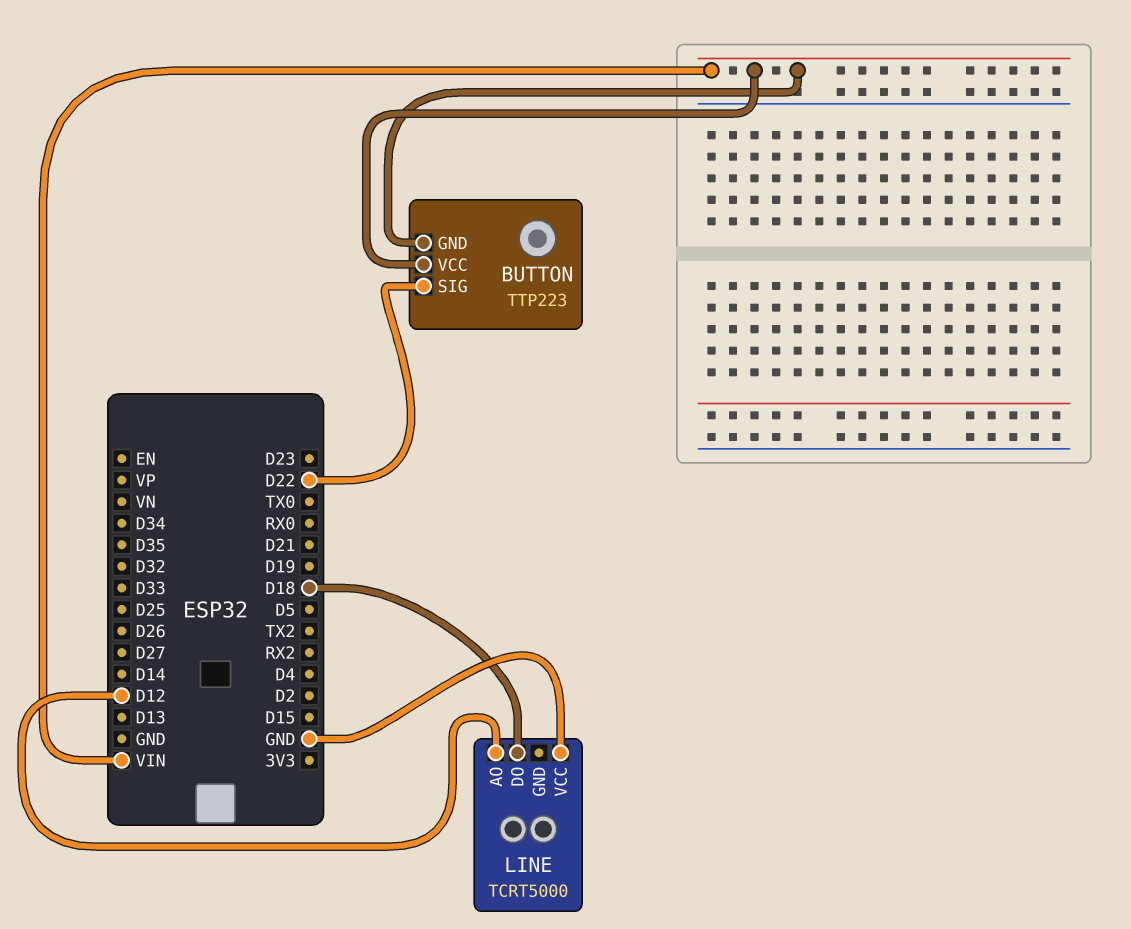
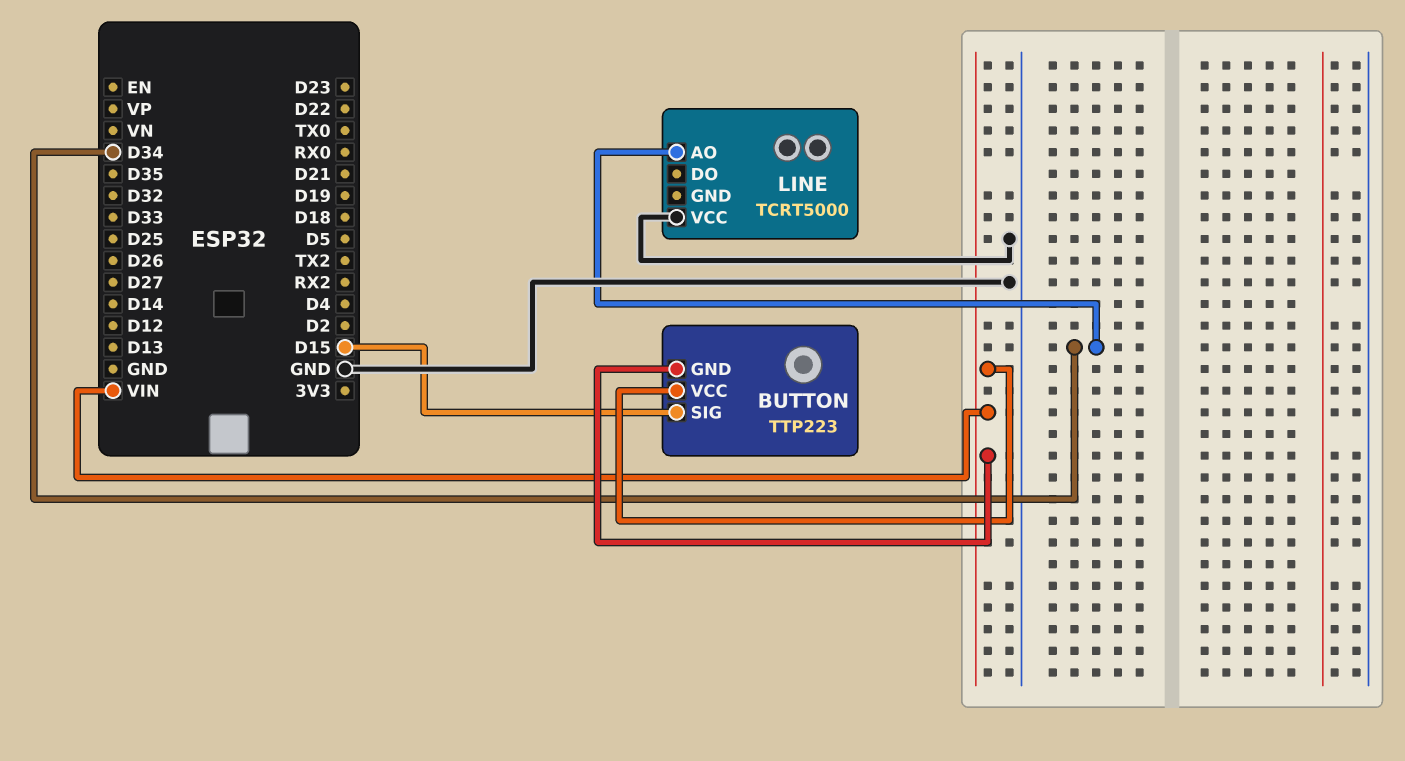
BUTTON pin SIG: D22 -> D15
LINE pin AO: D12 -> D34
LINE pin DO: D18 -> none

